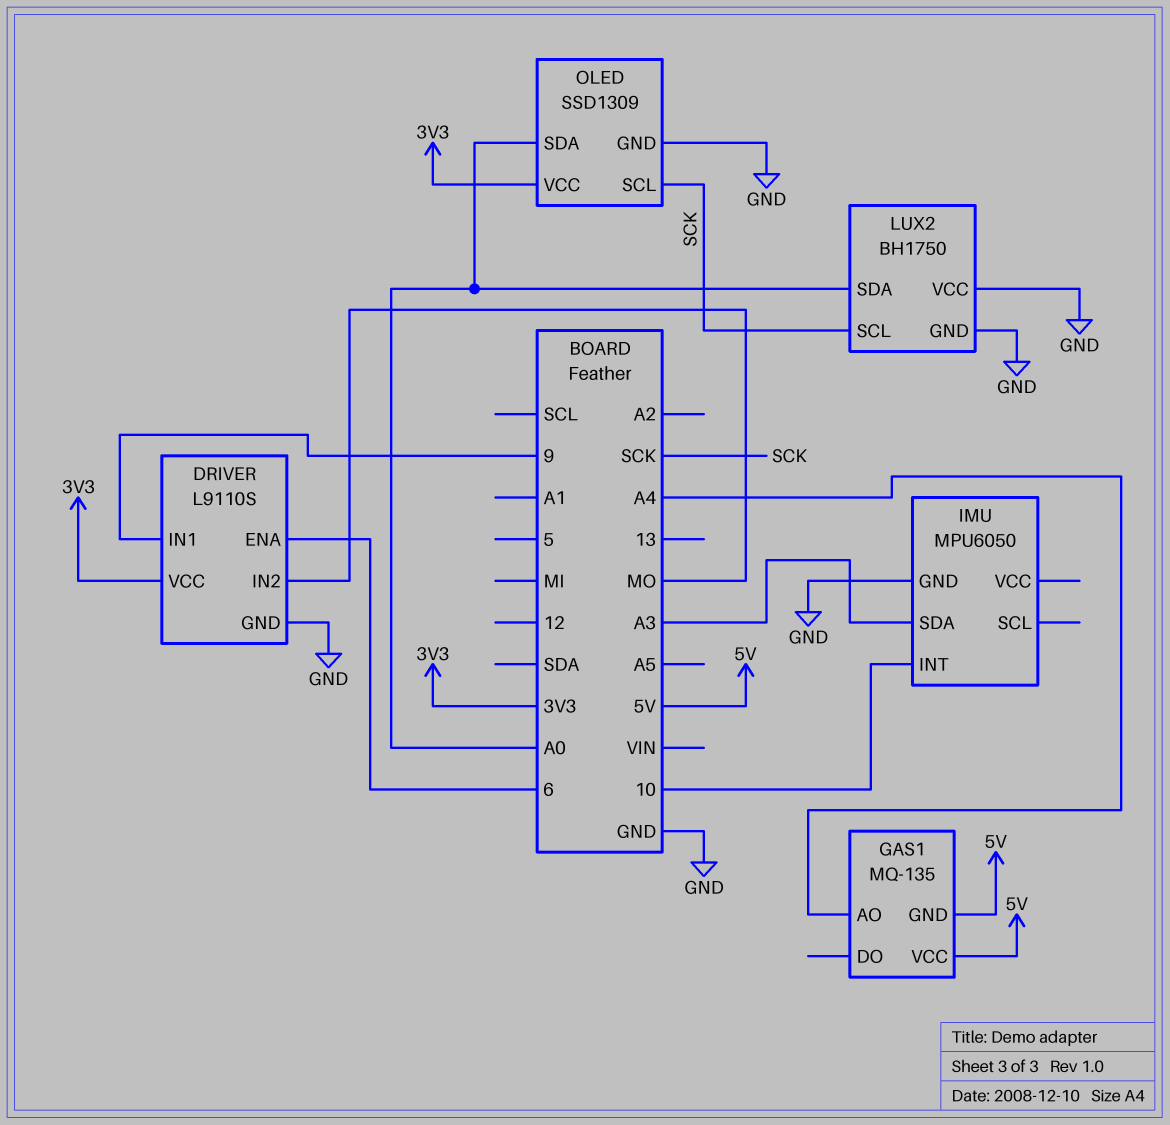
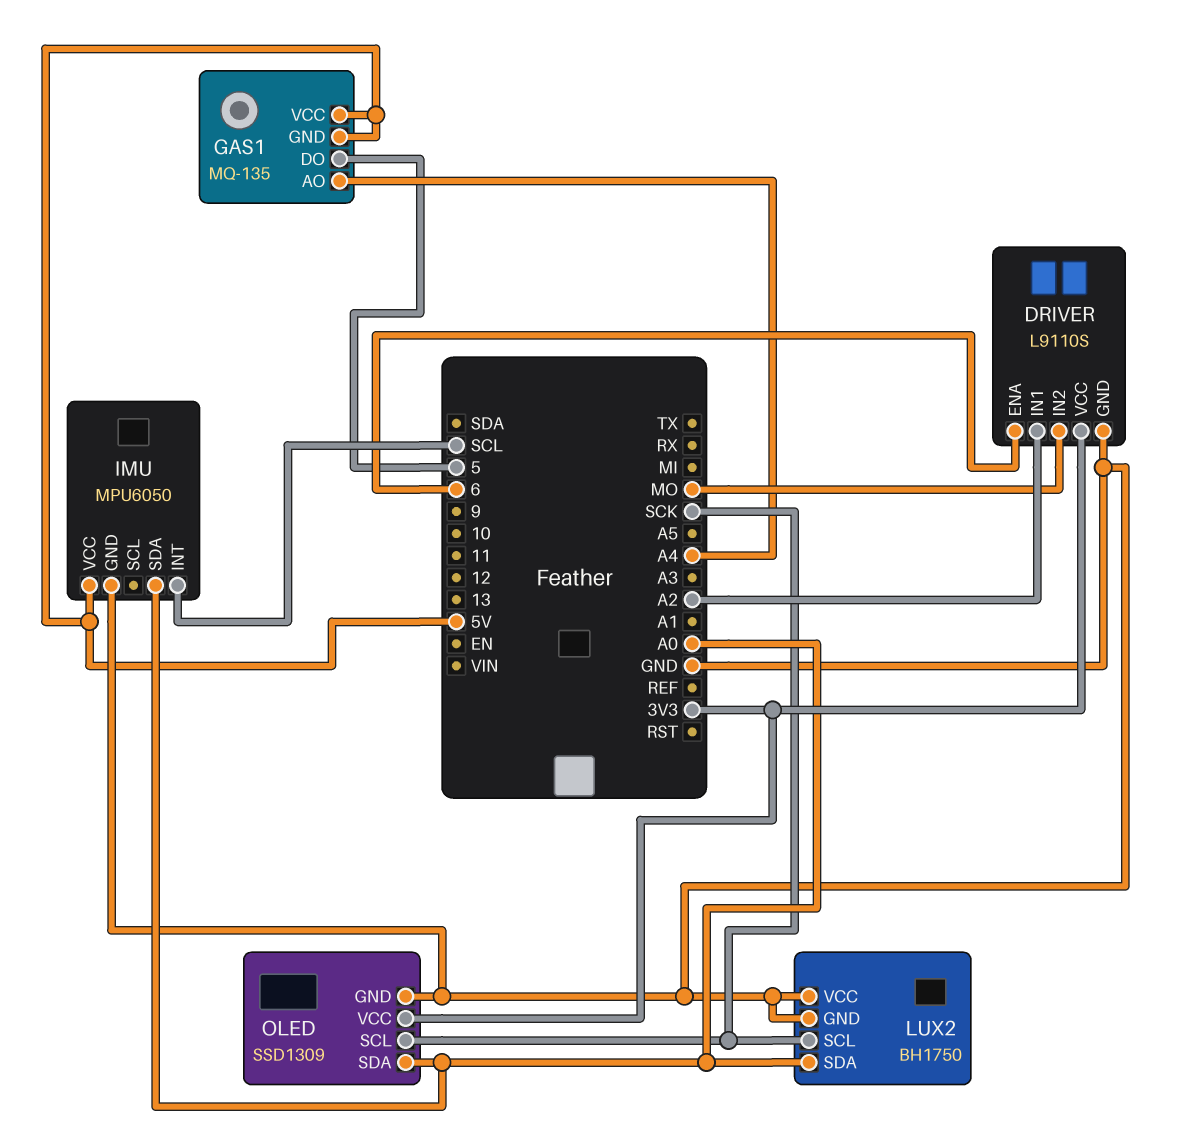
DRIVER pin IN1: 9 -> A2
GAS1 pin DO: none -> 5
IMU pin INT: 10 -> SCL
IMU pin SDA: A3 -> A0
IMU pin VCC: none -> 5V

